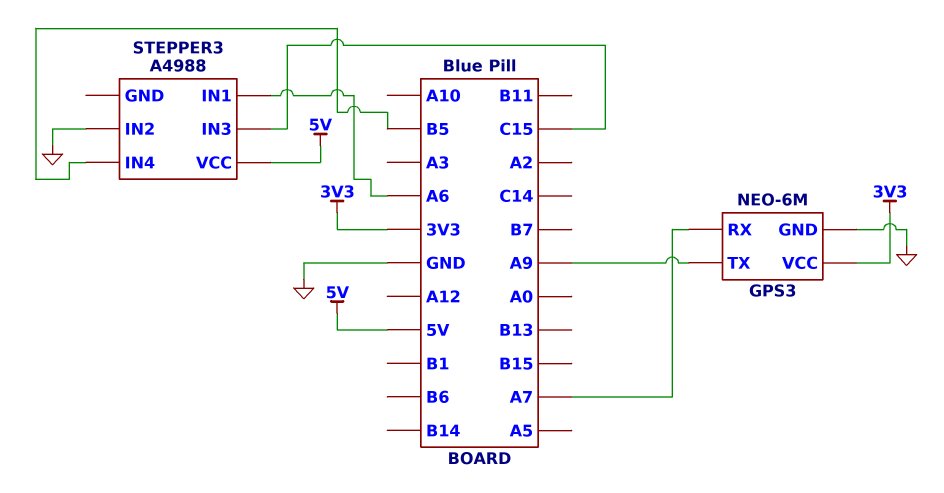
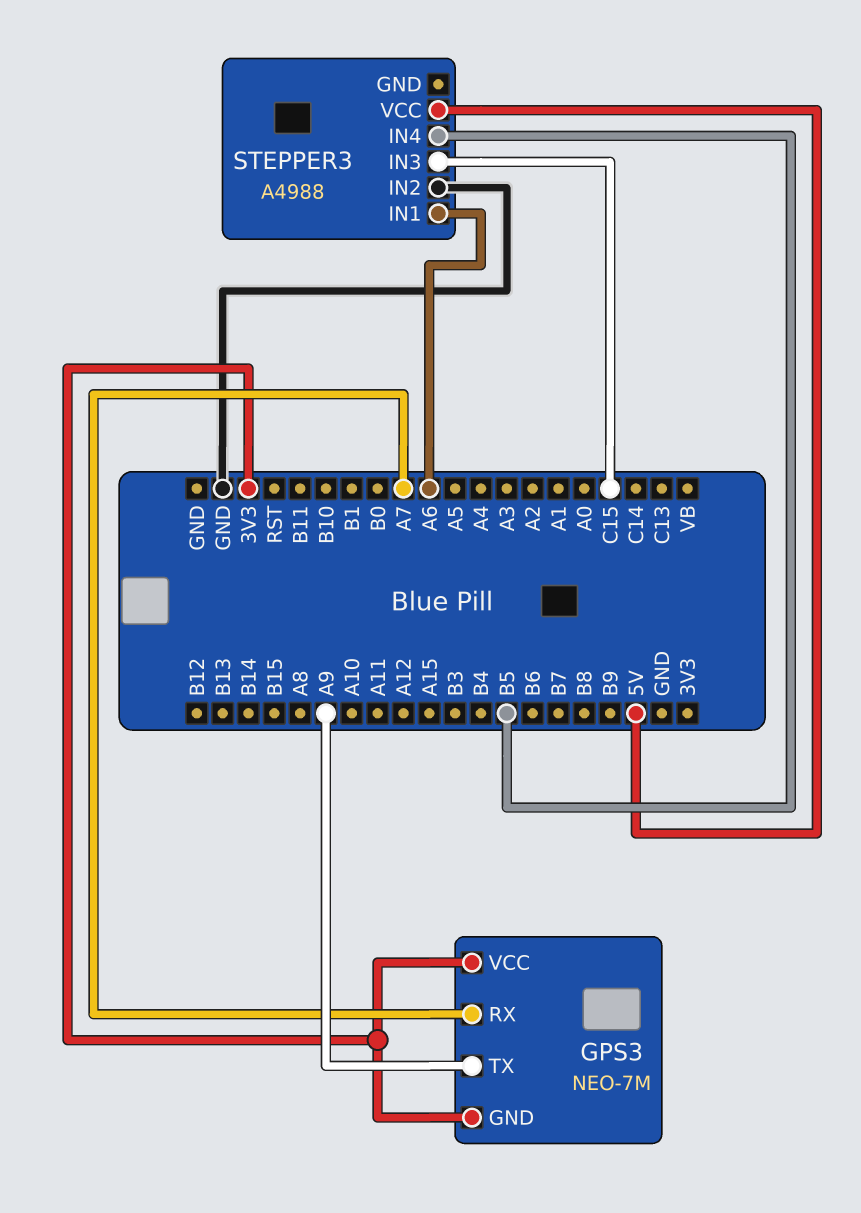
GPS3: NEO-6M -> NEO-7M
GPS3 pin GND: GND -> 3V3

